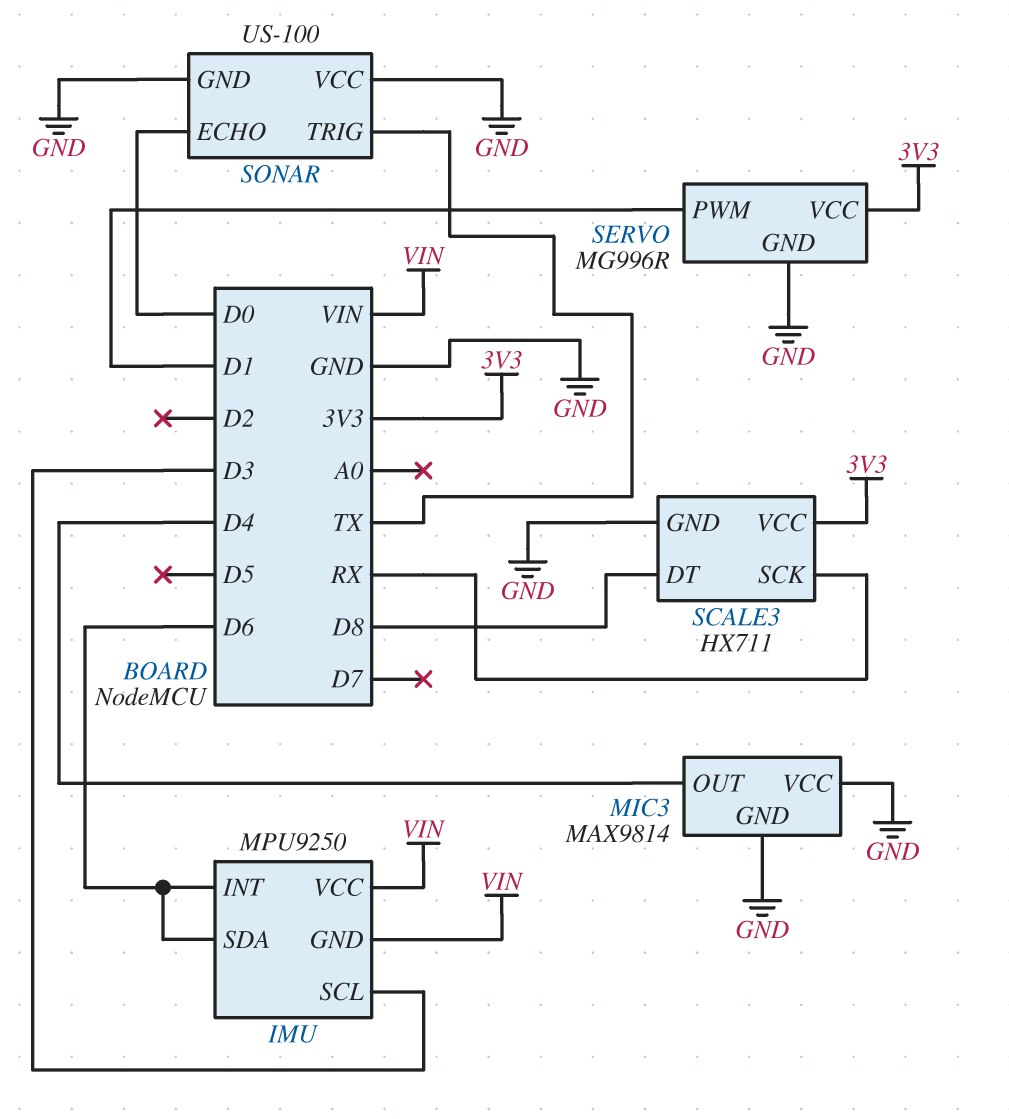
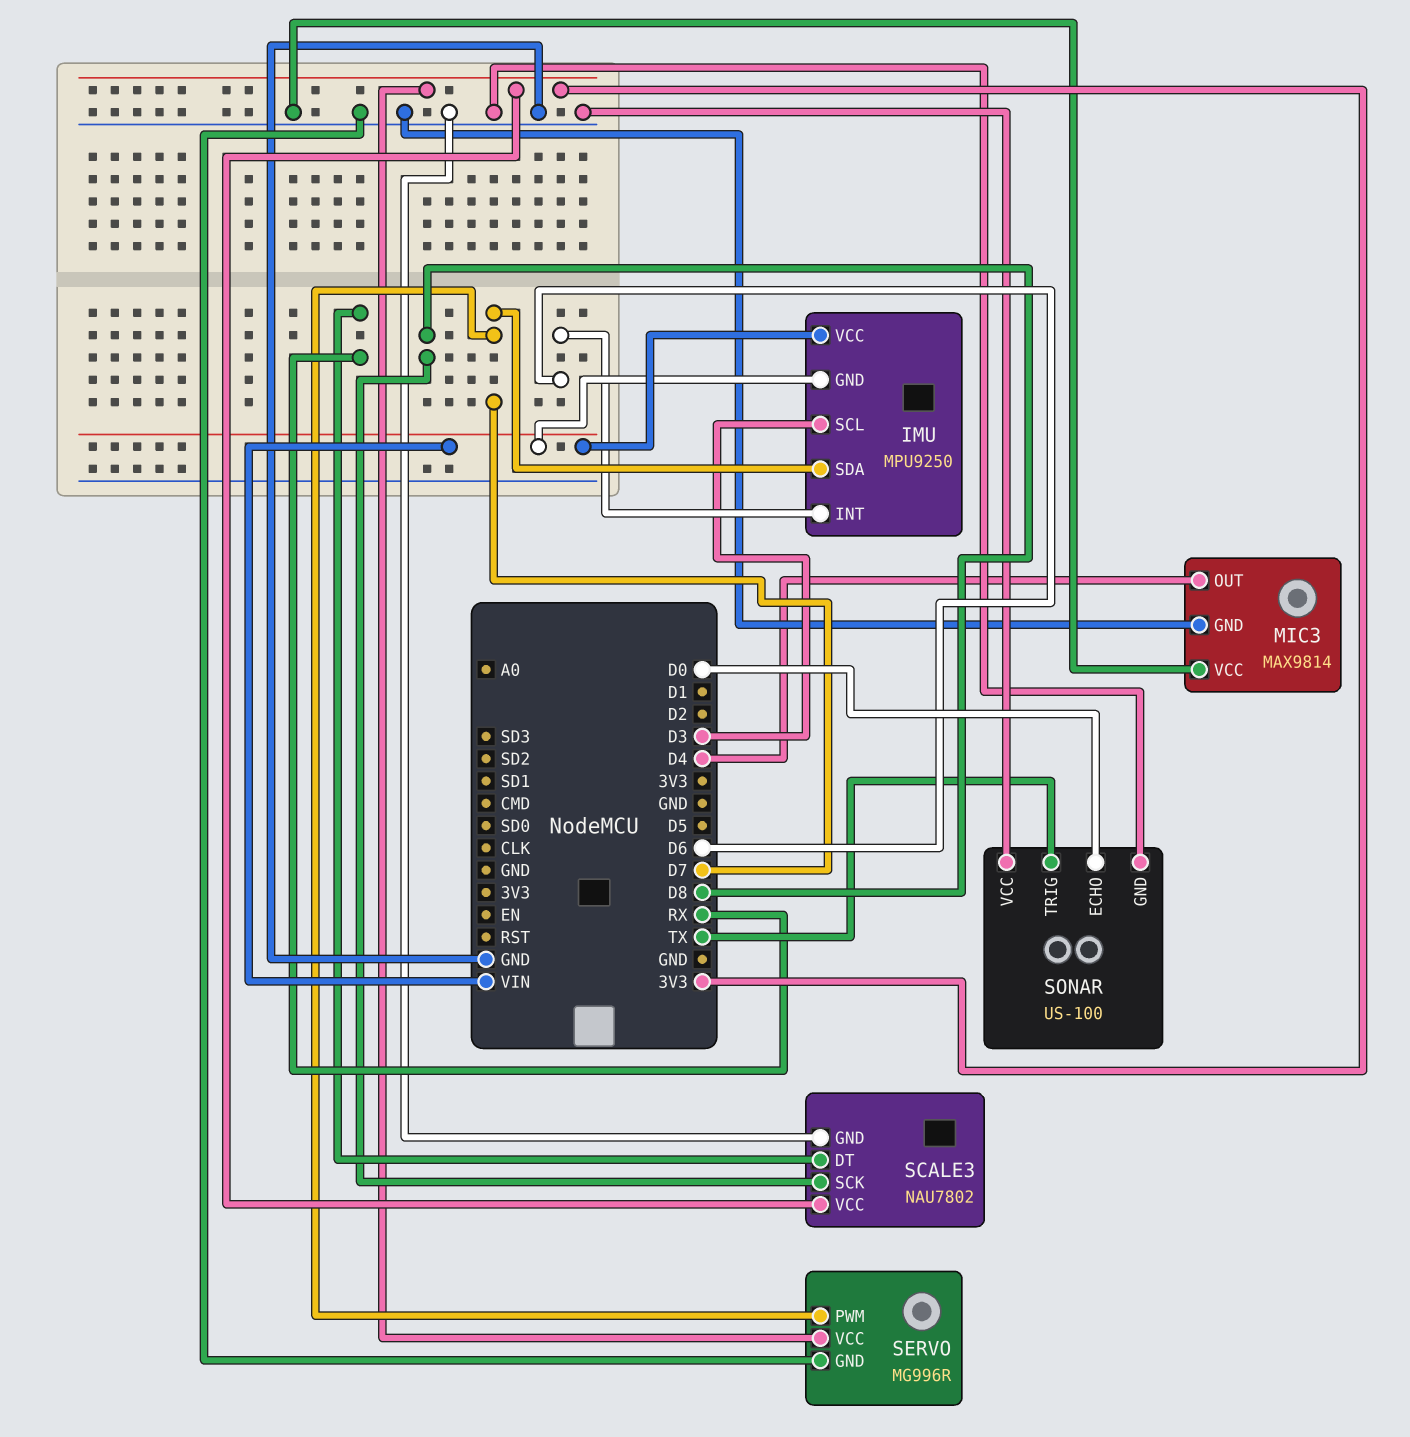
IMU pin SDA: D6 -> D7
SCALE3: HX711 -> NAU7802
SCALE3 pin DT: D8 -> RX
SCALE3 pin SCK: RX -> D8
SERVO pin PWM: D1 -> D7

